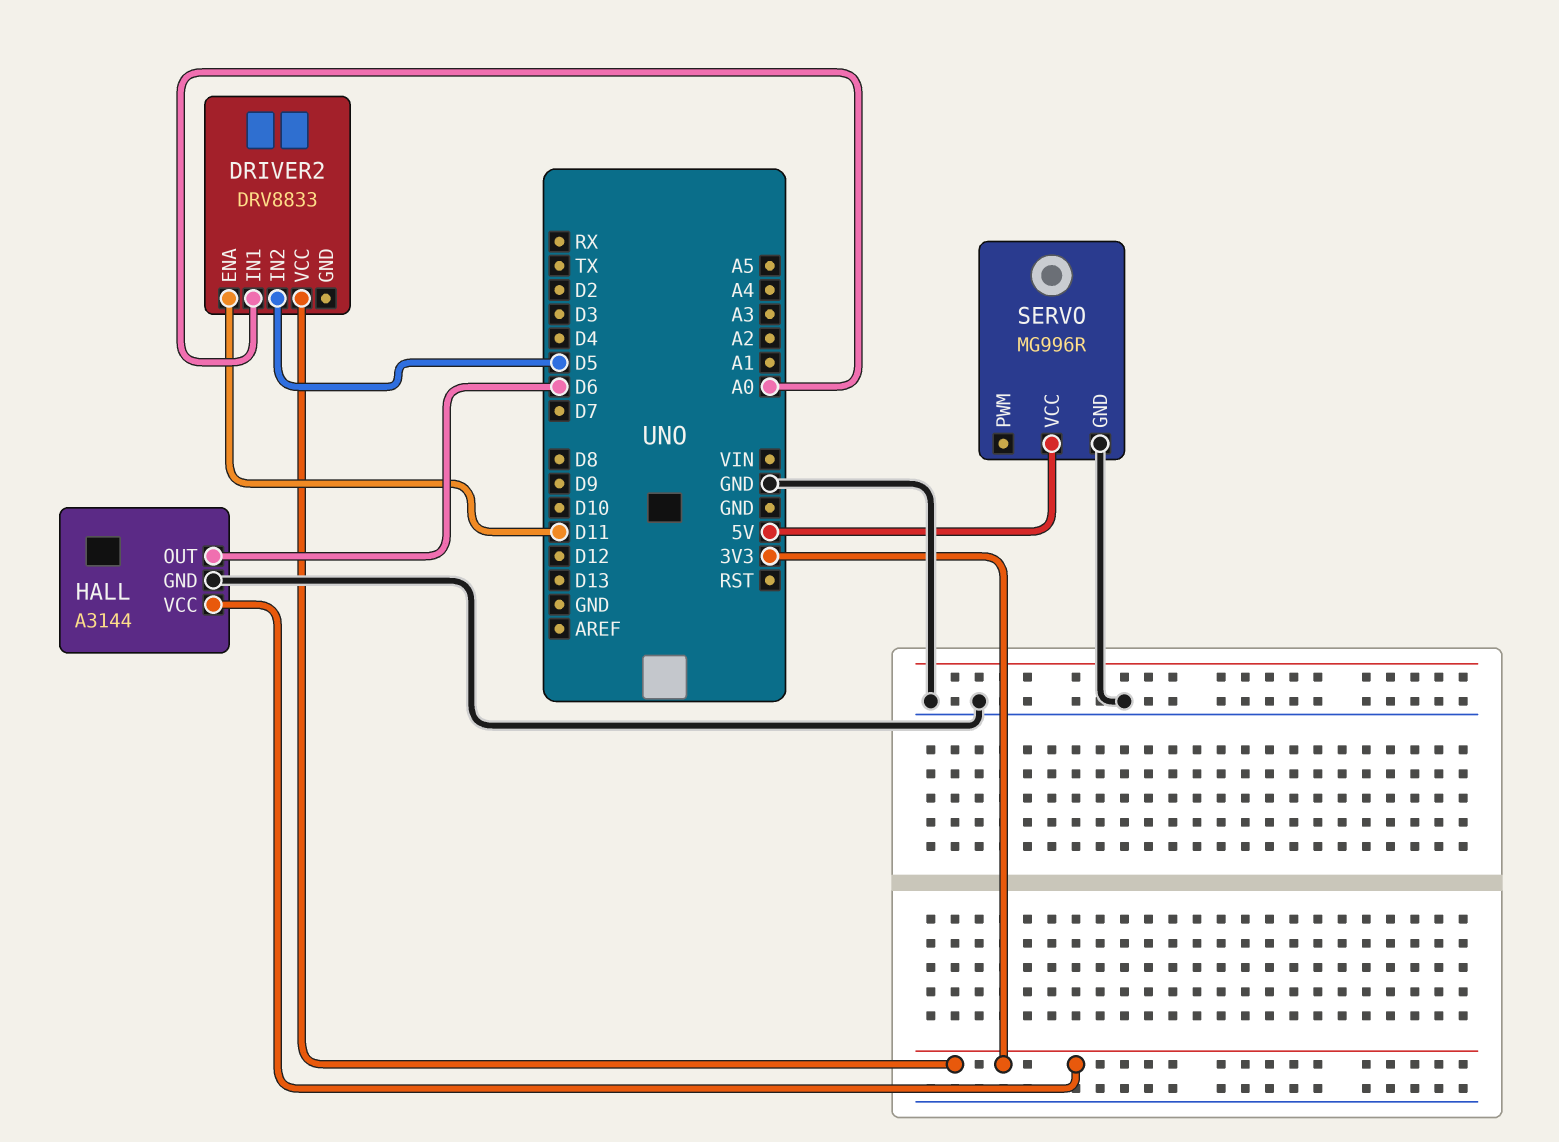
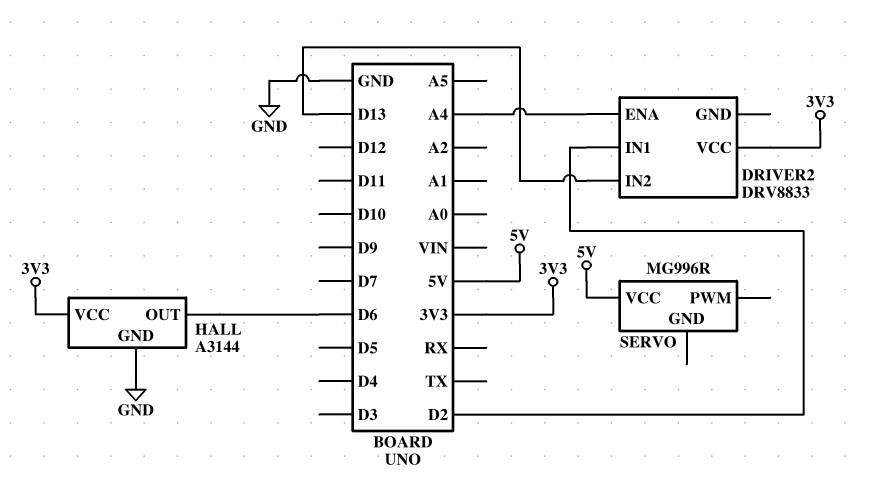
DRIVER2 pin ENA: D11 -> A4
DRIVER2 pin IN1: A0 -> D2
DRIVER2 pin IN2: D5 -> D13
SERVO pin GND: GND -> none

